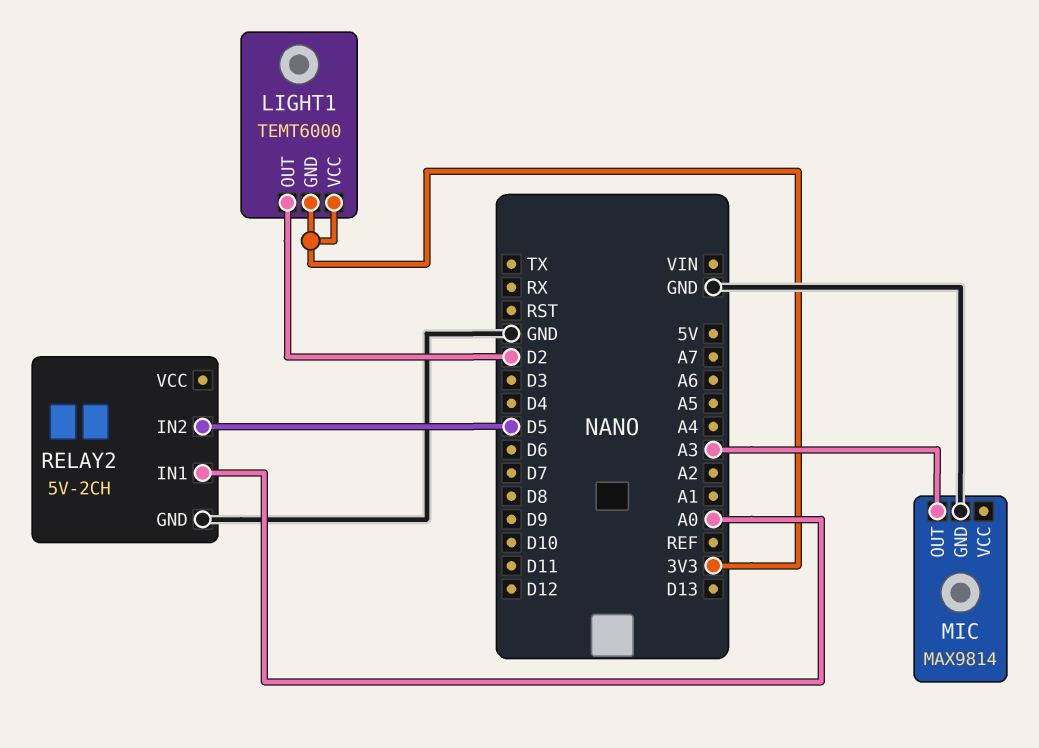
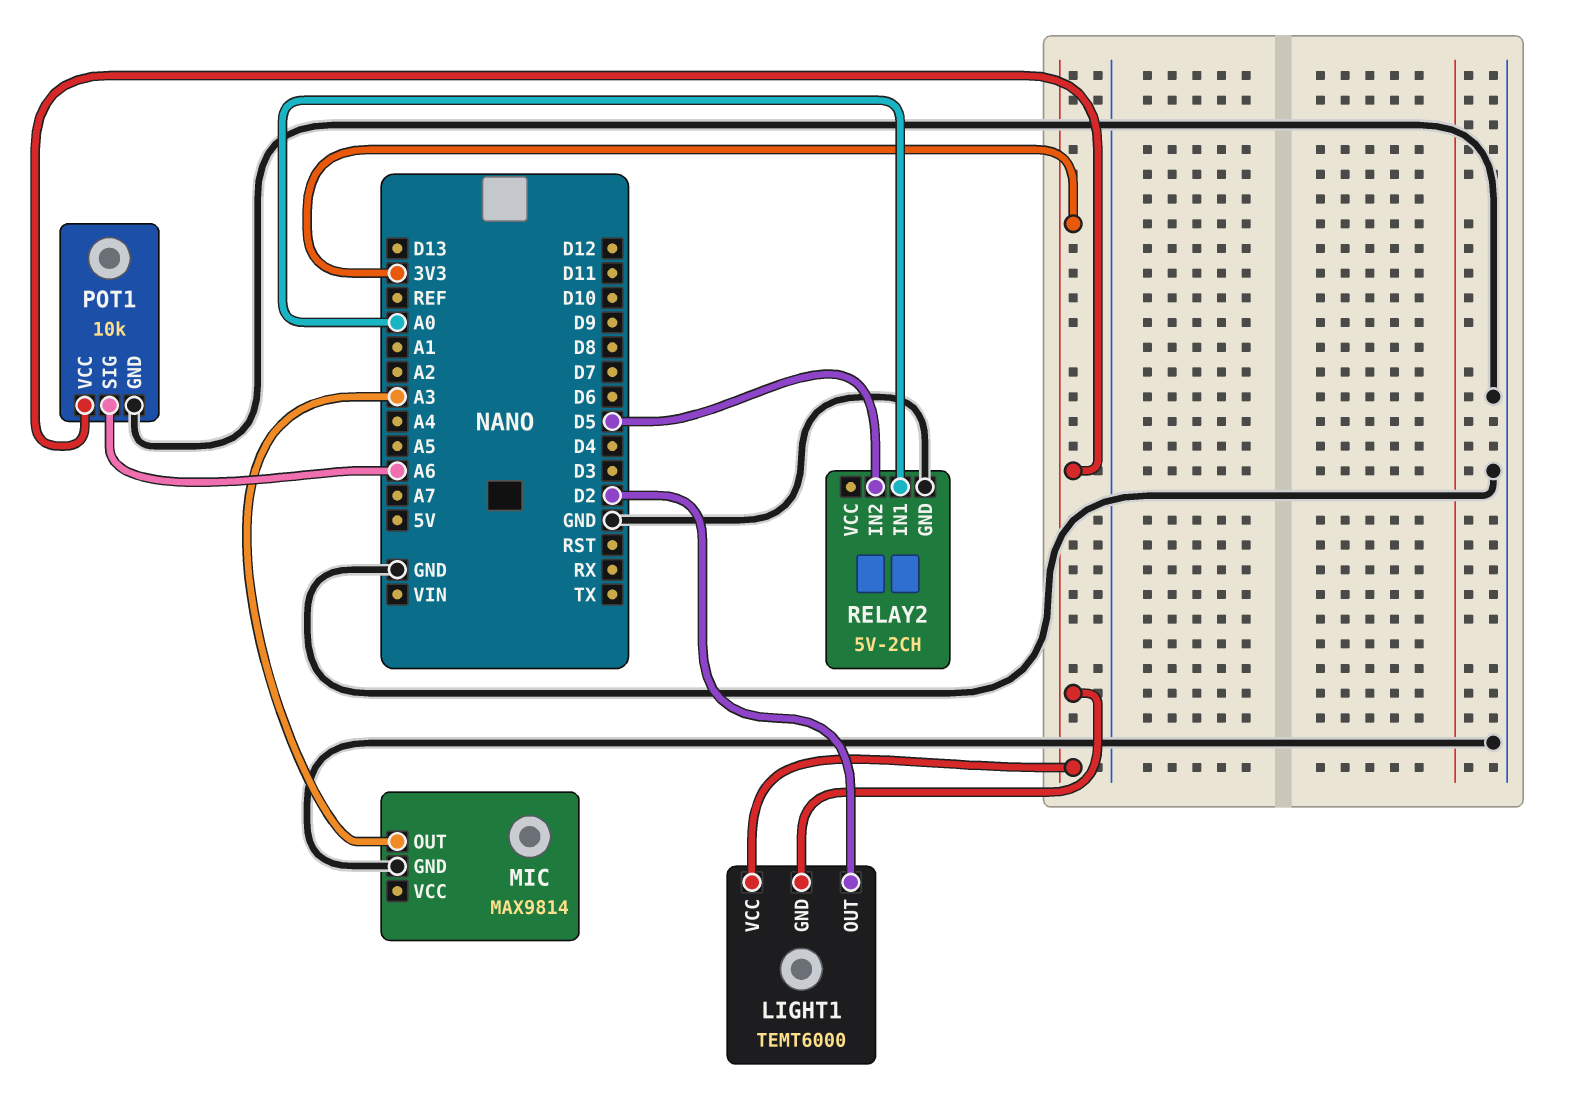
POT1: none -> 10k
POT1 pin GND: none -> GND
POT1 pin SIG: none -> A6
POT1 pin VCC: none -> 3V3

